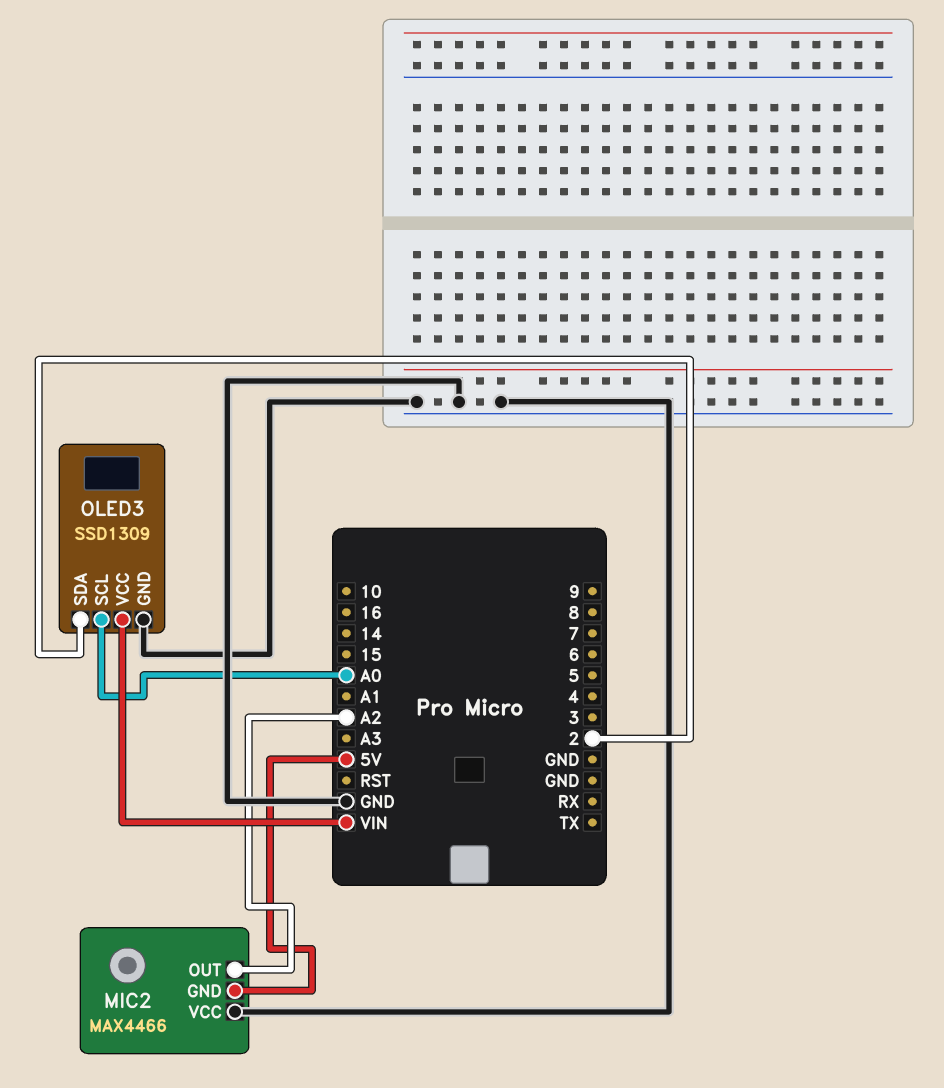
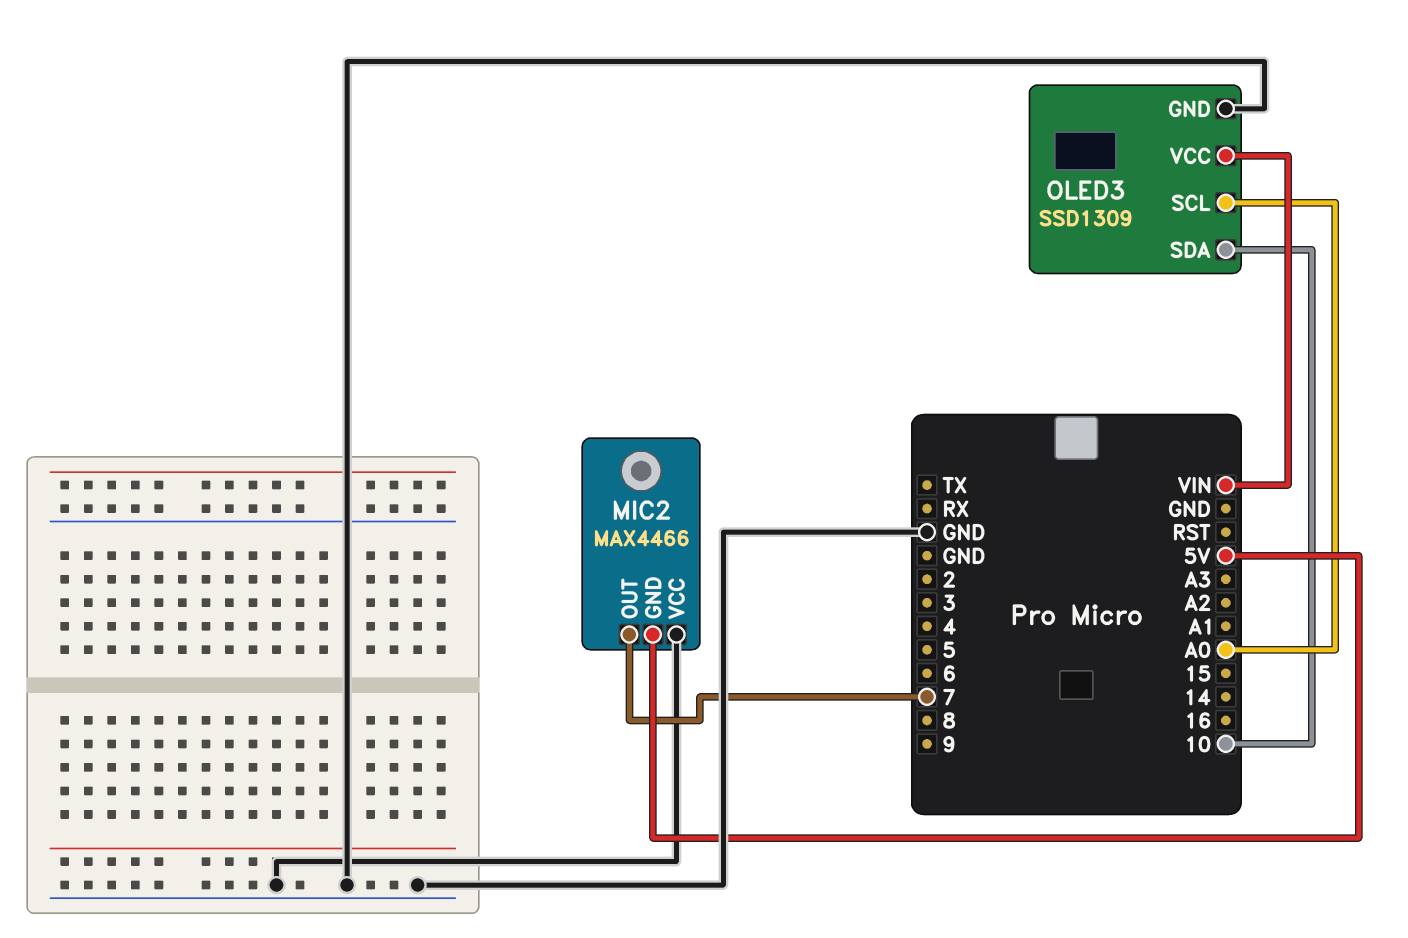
MIC2 pin OUT: A2 -> 7
OLED3 pin SDA: 2 -> 10

